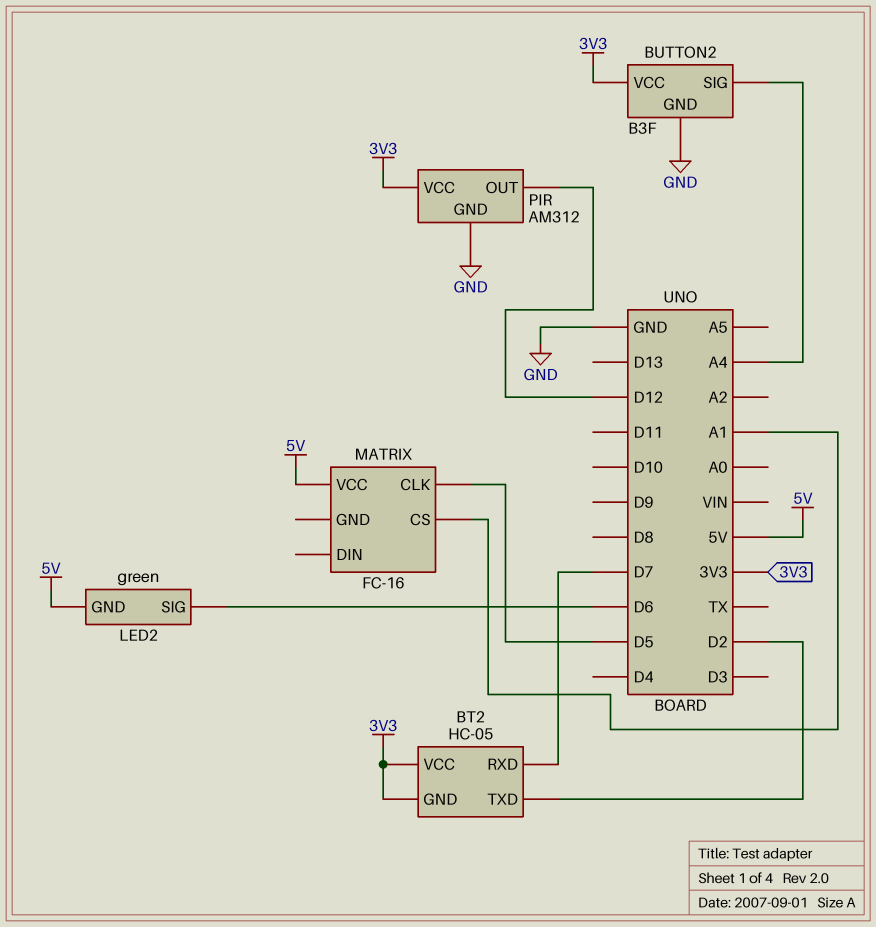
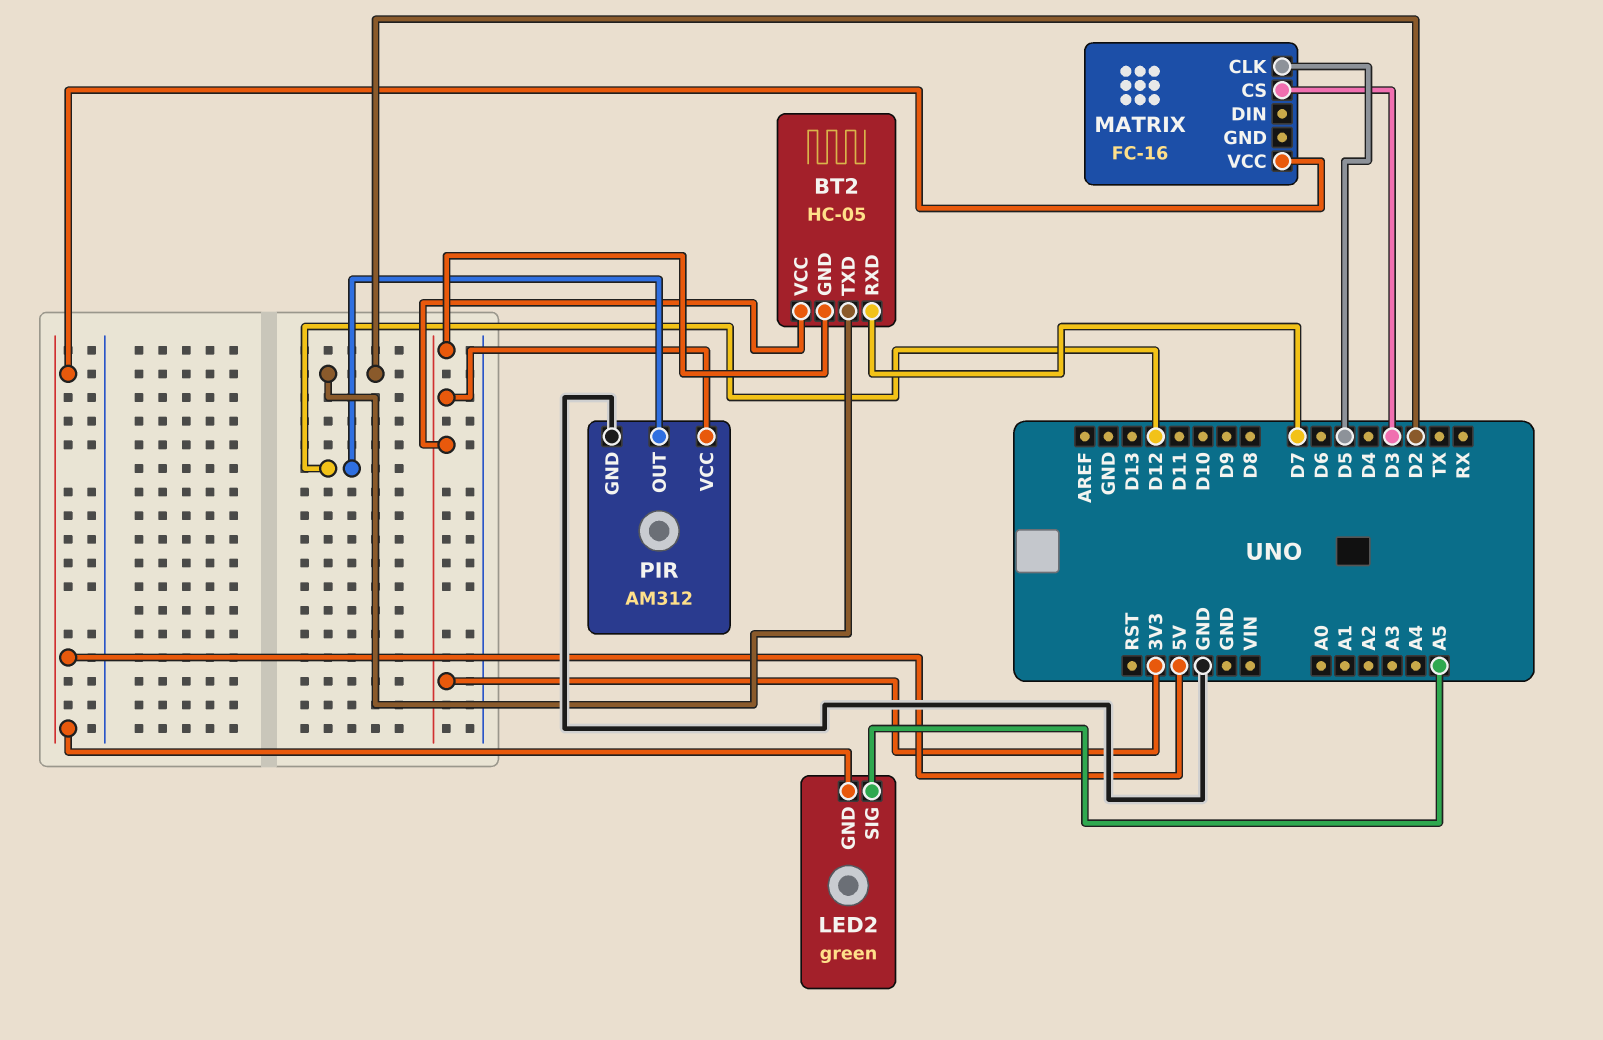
BUTTON2: B3F -> none
BUTTON2 pin GND: GND -> none
BUTTON2 pin SIG: A4 -> none
BUTTON2 pin VCC: 3V3 -> none
LED2 pin SIG: D6 -> A5
MATRIX pin CS: A1 -> D3

